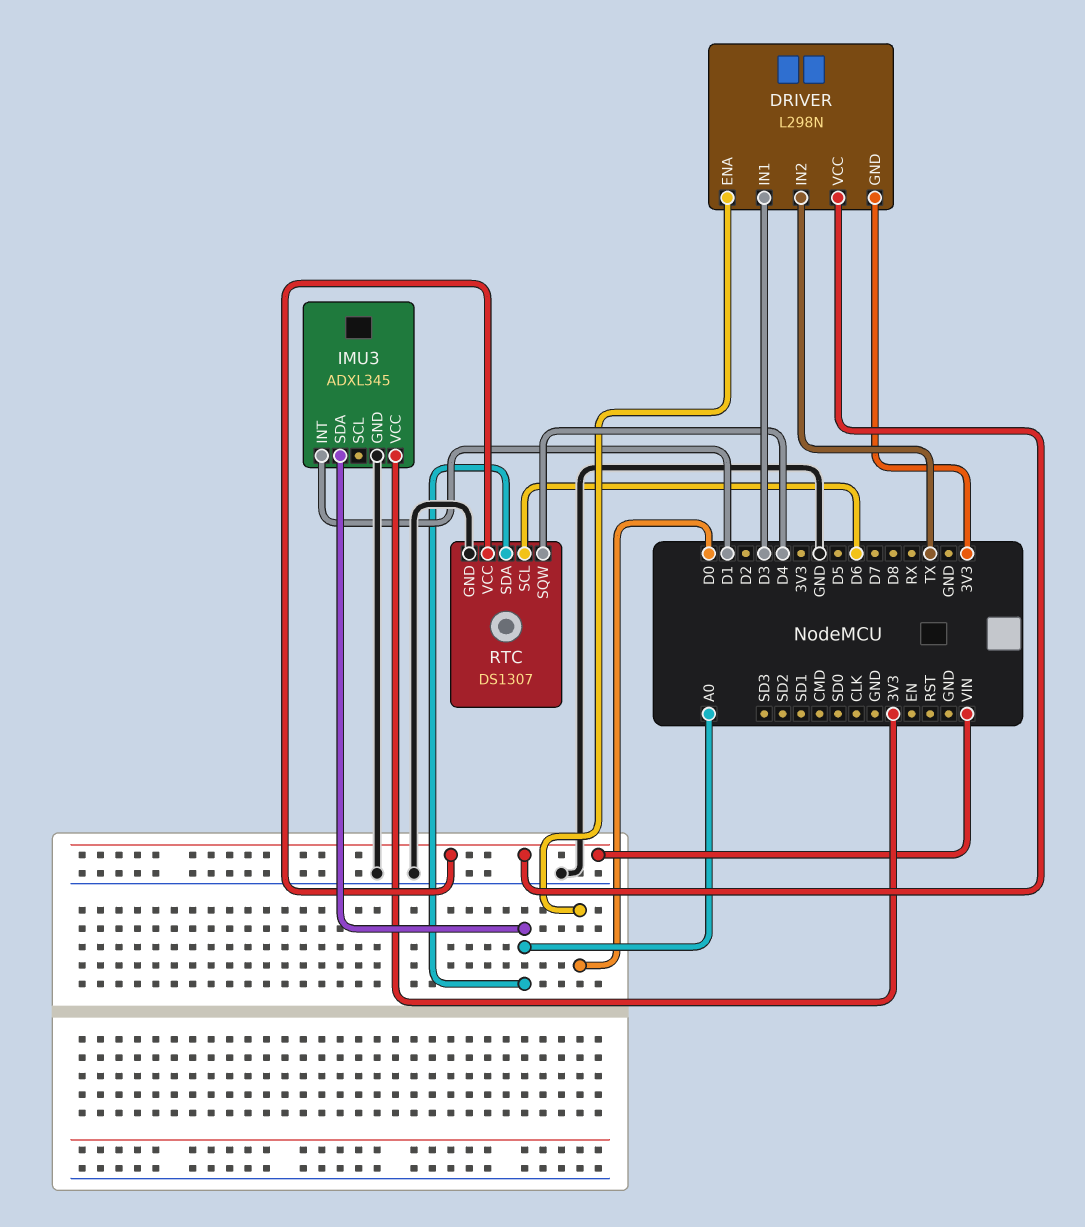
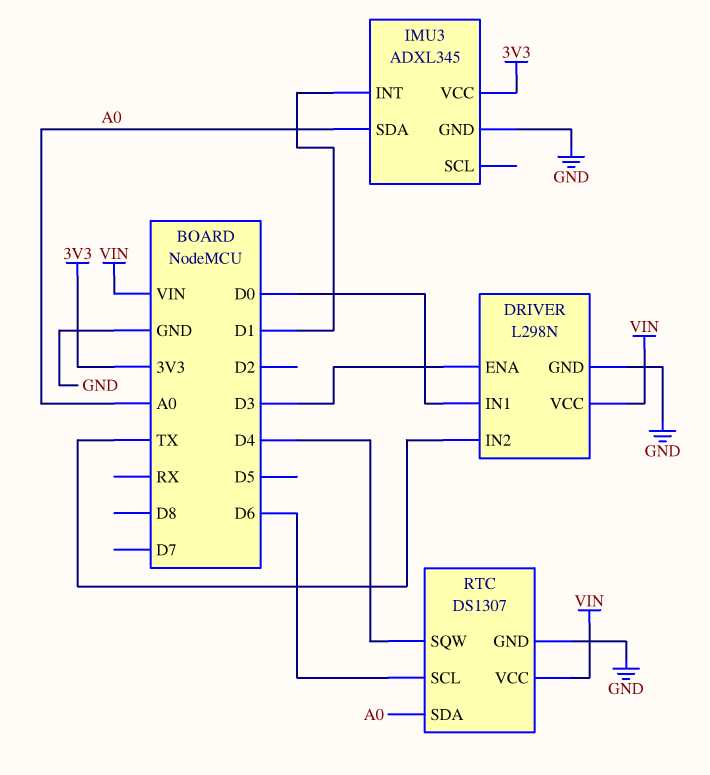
DRIVER pin ENA: D0 -> D3
DRIVER pin GND: 3V3 -> GND
DRIVER pin IN1: D3 -> D0

